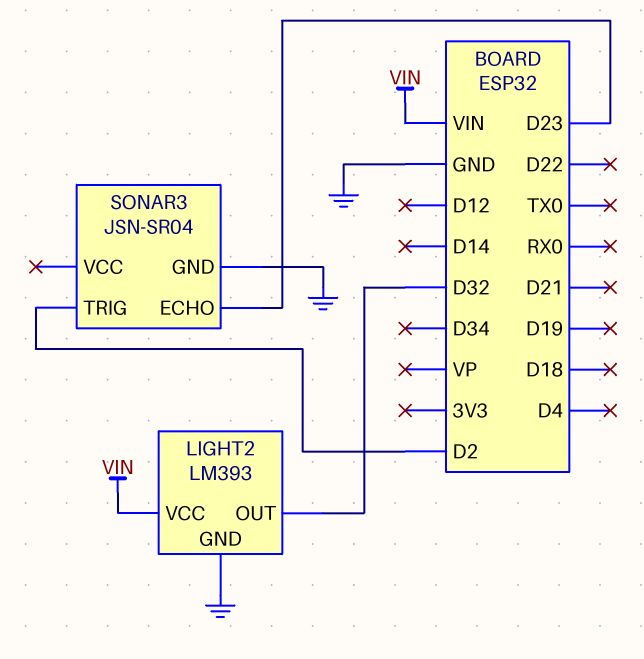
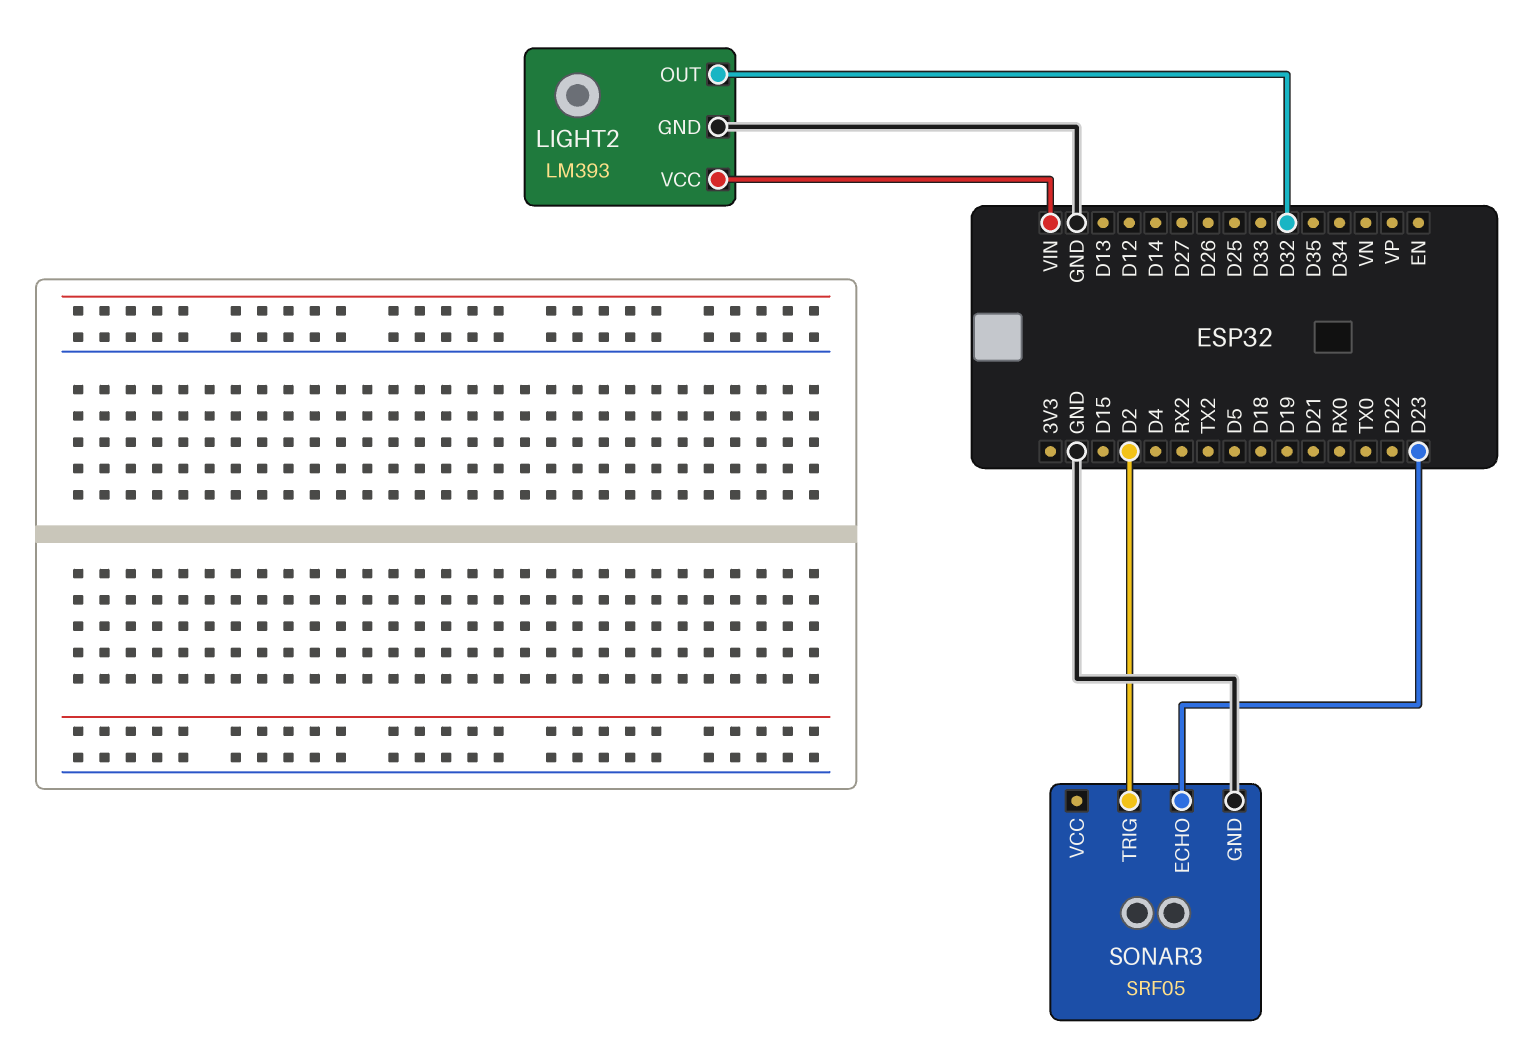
SONAR3: JSN-SR04 -> SRF05

